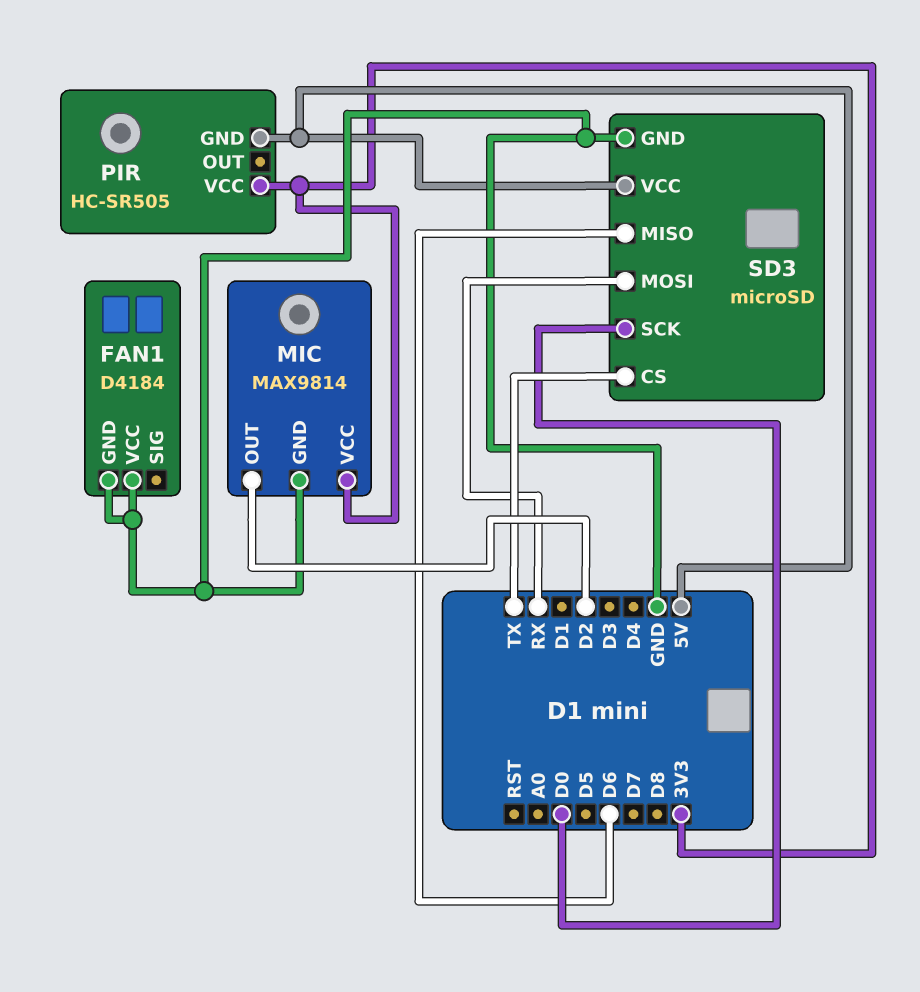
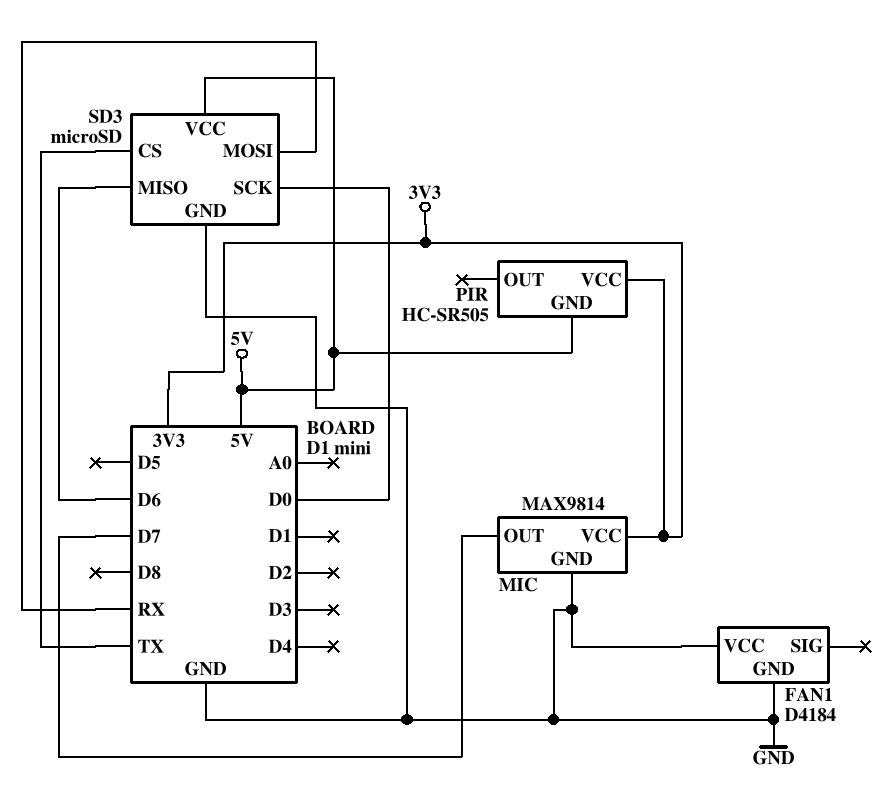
MIC pin OUT: D2 -> D7

